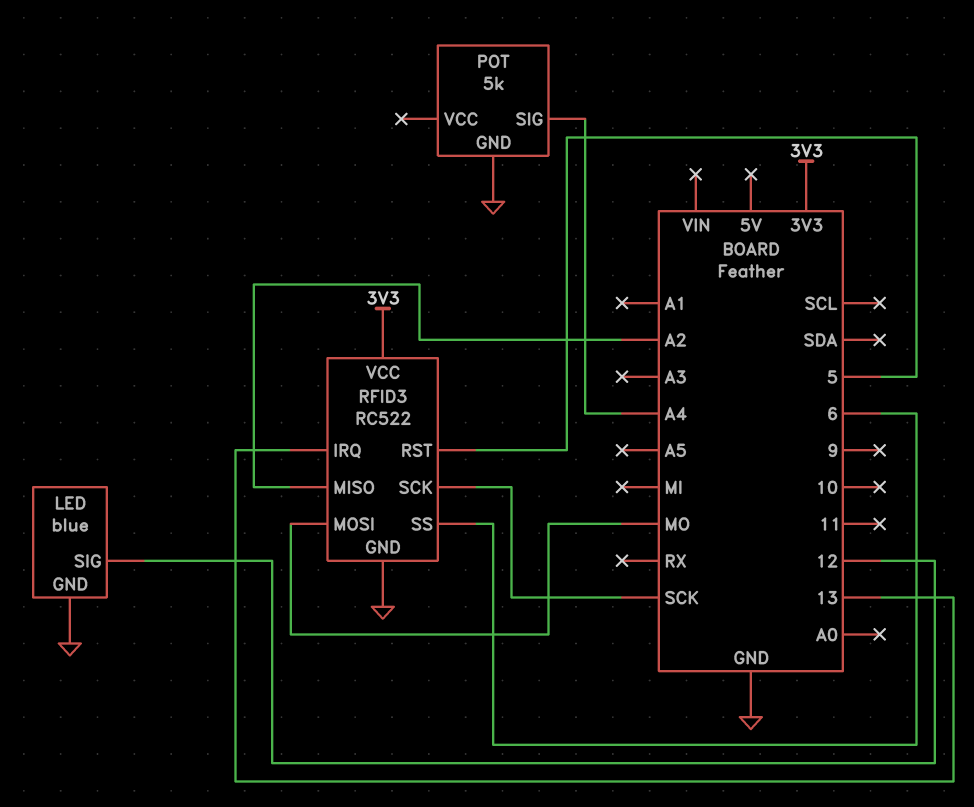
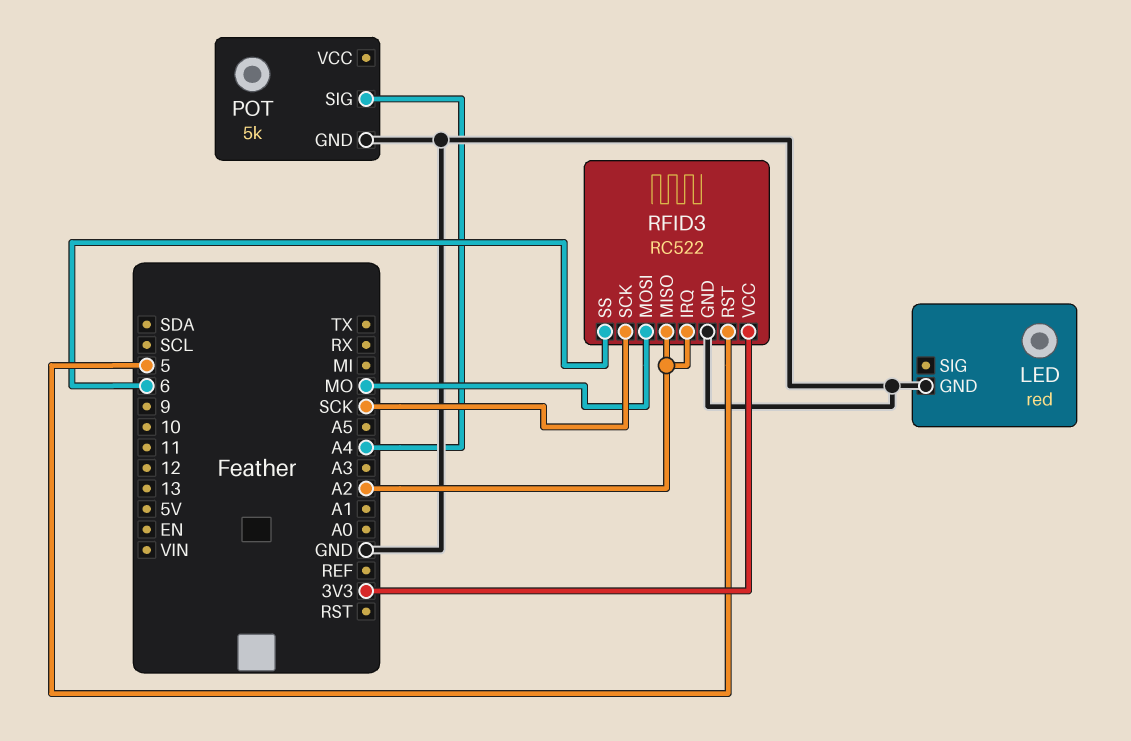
LED: blue -> red
LED pin SIG: 12 -> none
RFID3 pin IRQ: 13 -> A2

